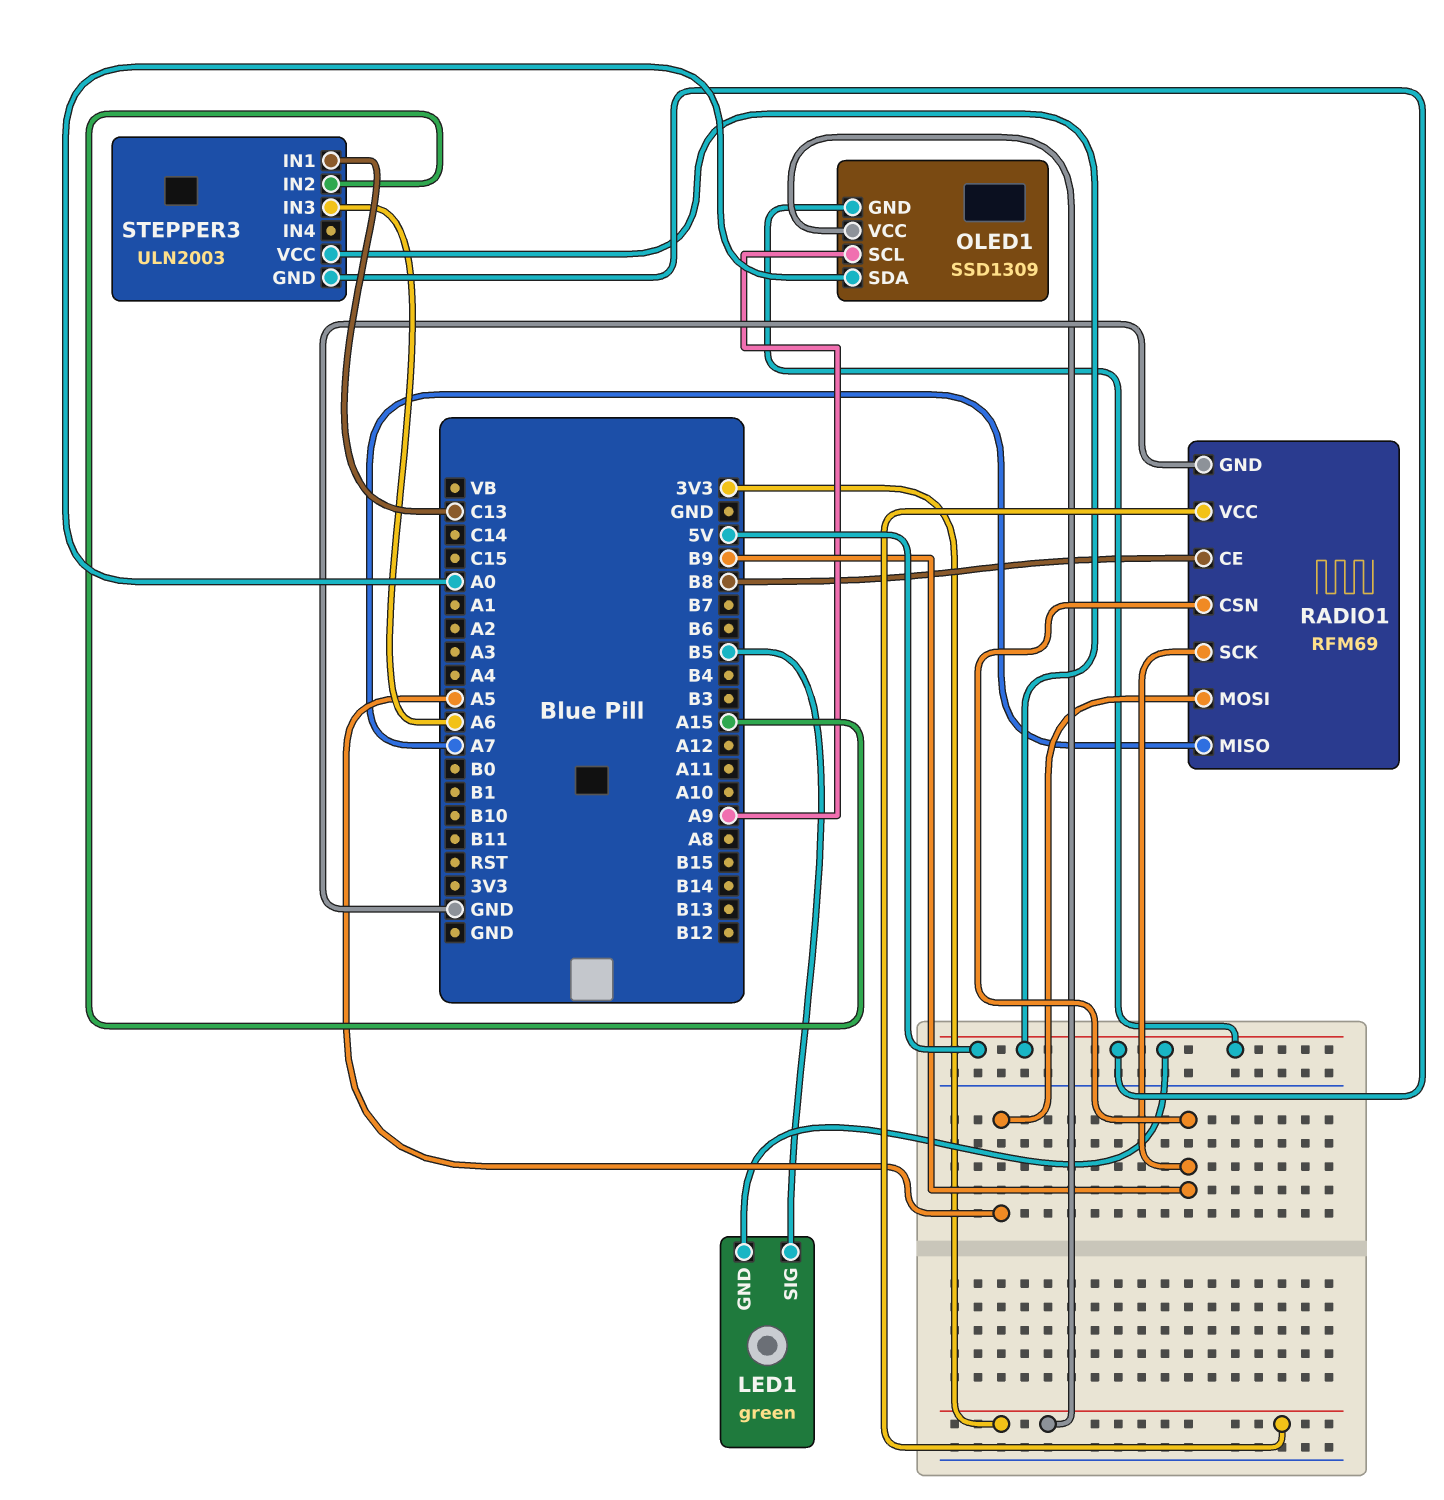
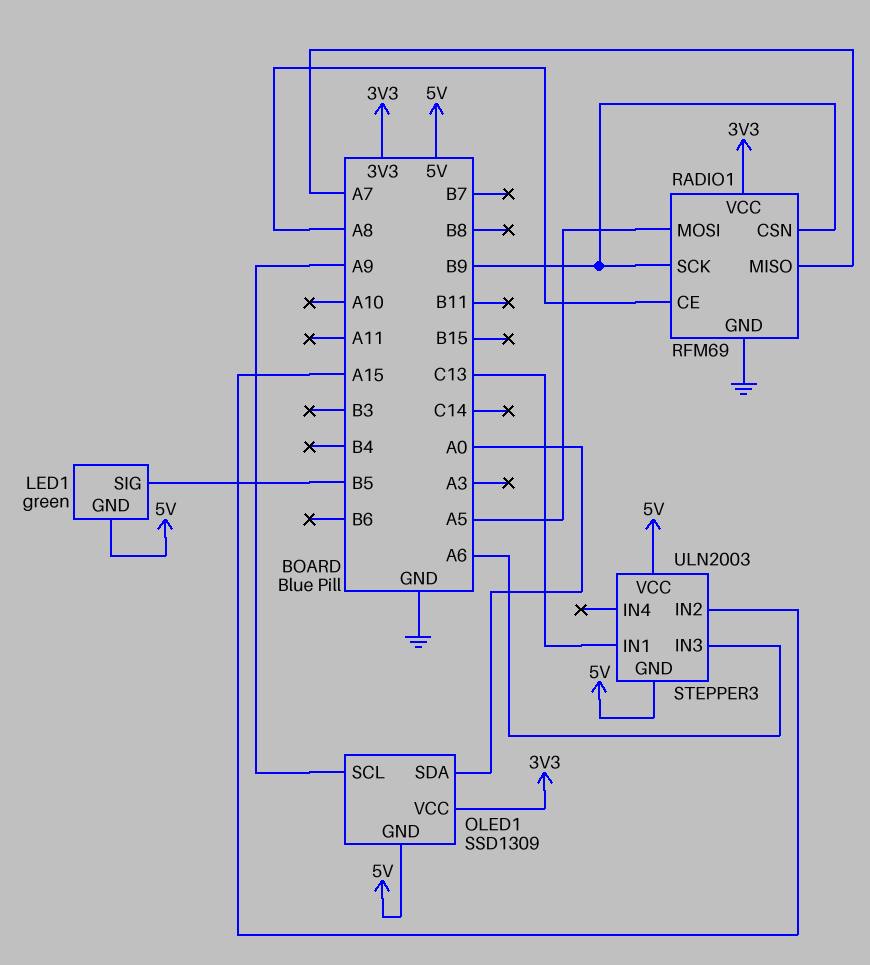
RADIO1 pin CE: B8 -> A8

